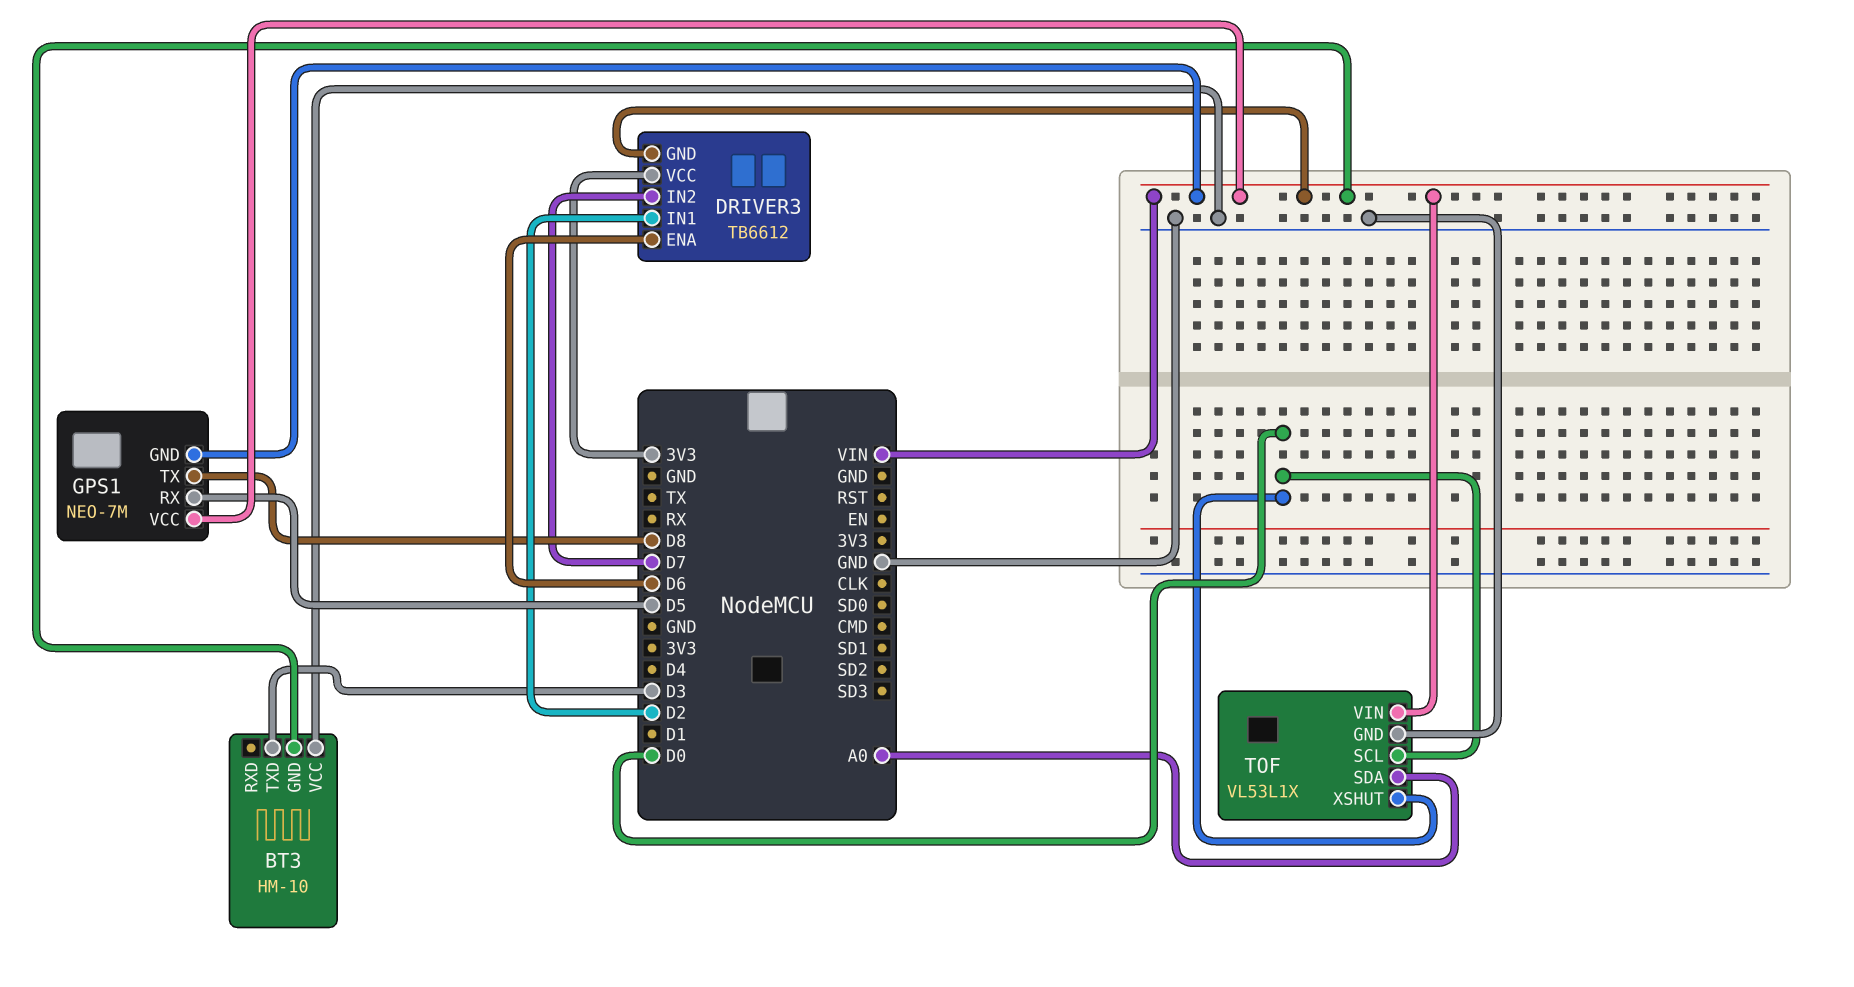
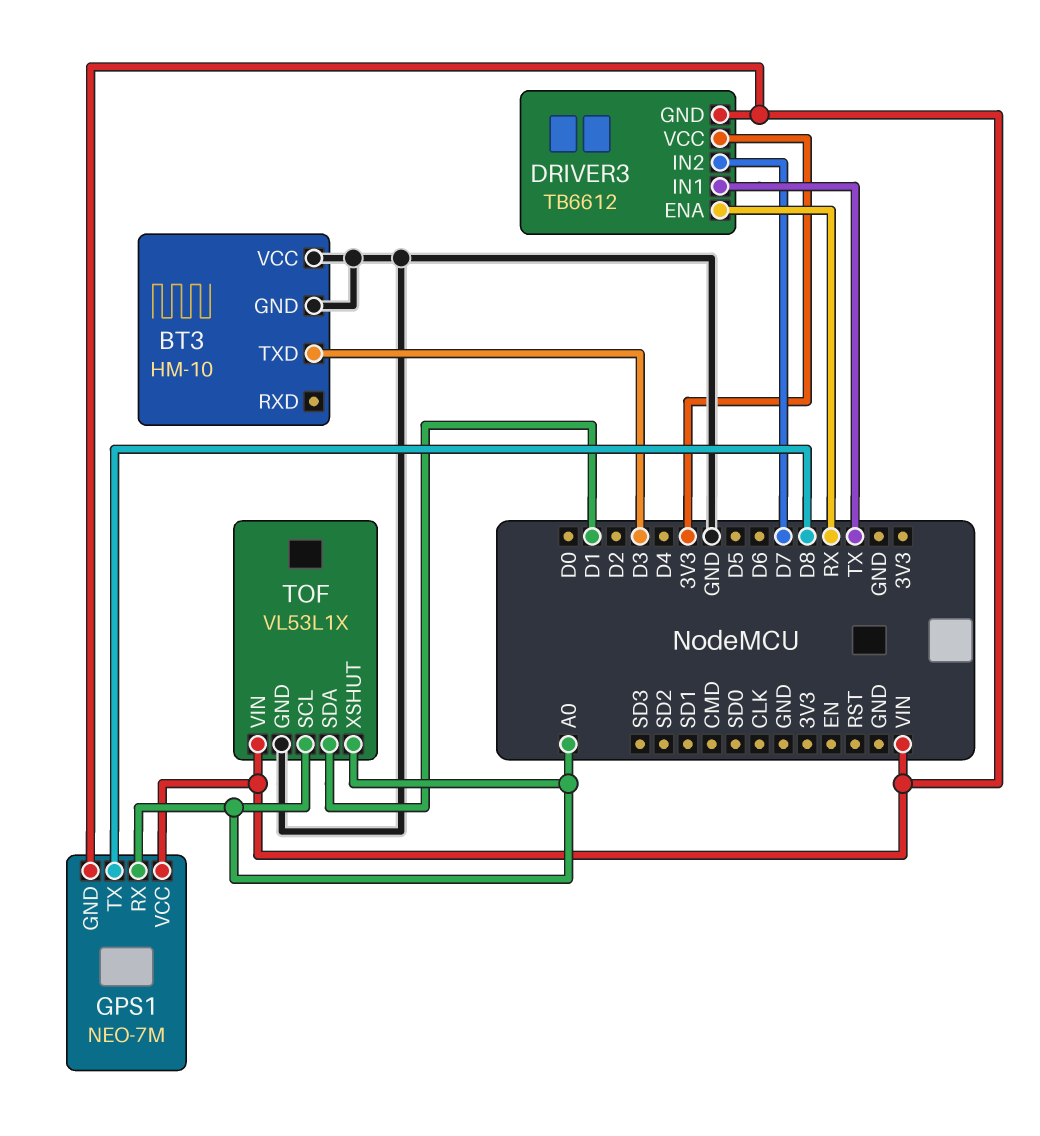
BT3 pin GND: VIN -> GND
DRIVER3 pin ENA: D6 -> RX
DRIVER3 pin IN1: D2 -> TX
GPS1 pin RX: D5 -> A0
TOF pin SCL: D0 -> A0
TOF pin SDA: A0 -> D1
TOF pin XSHUT: D0 -> A0

